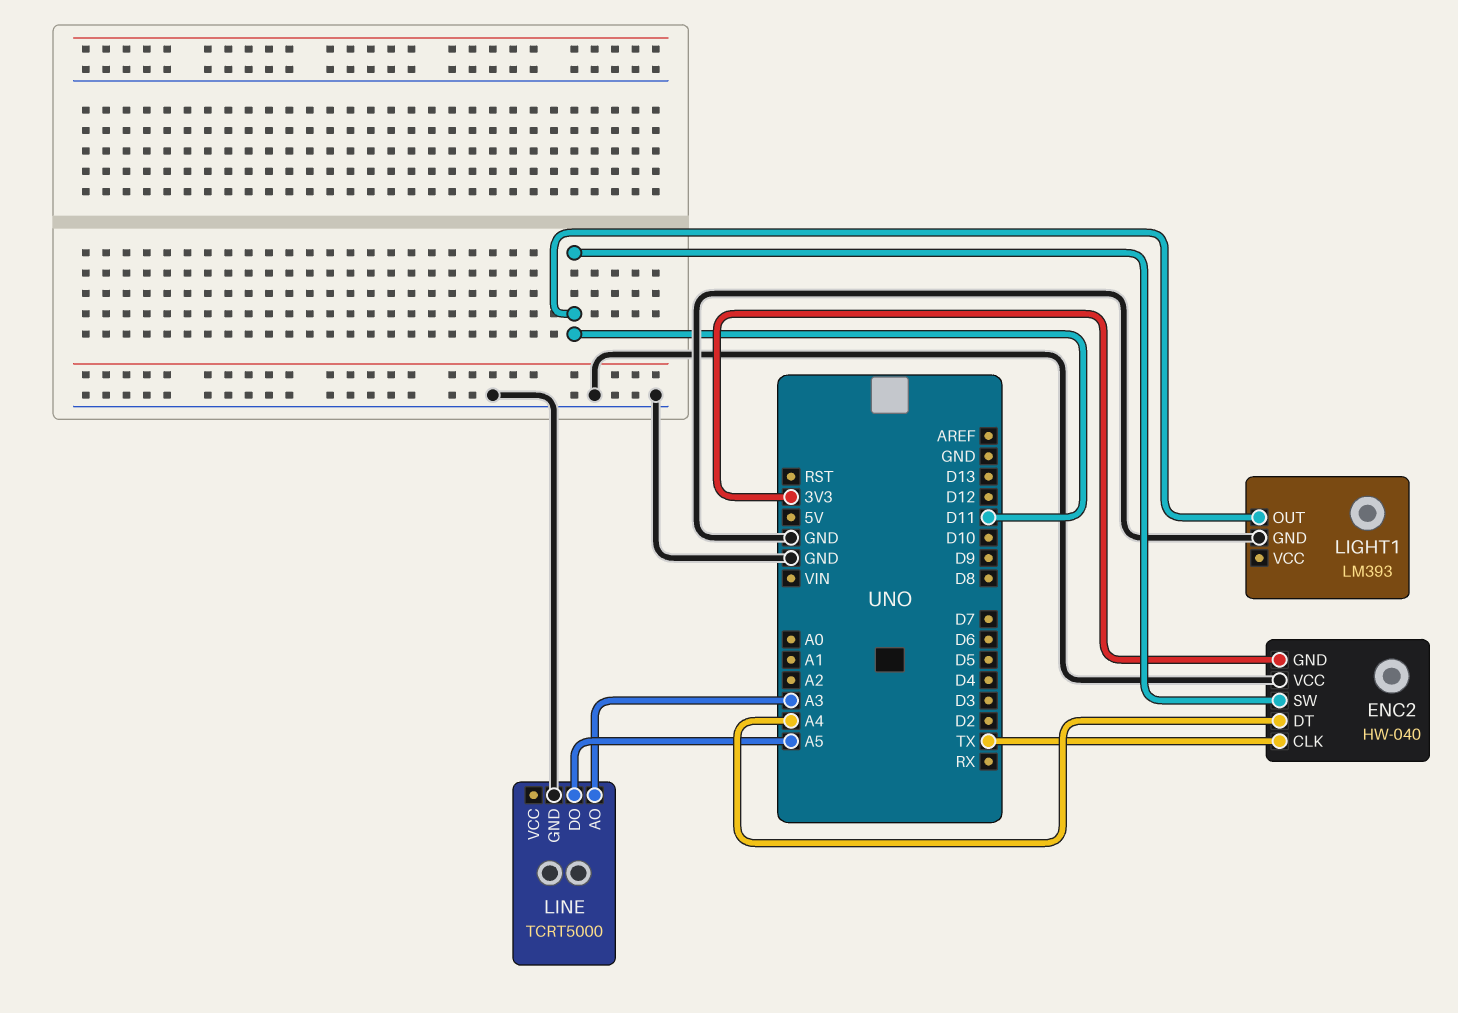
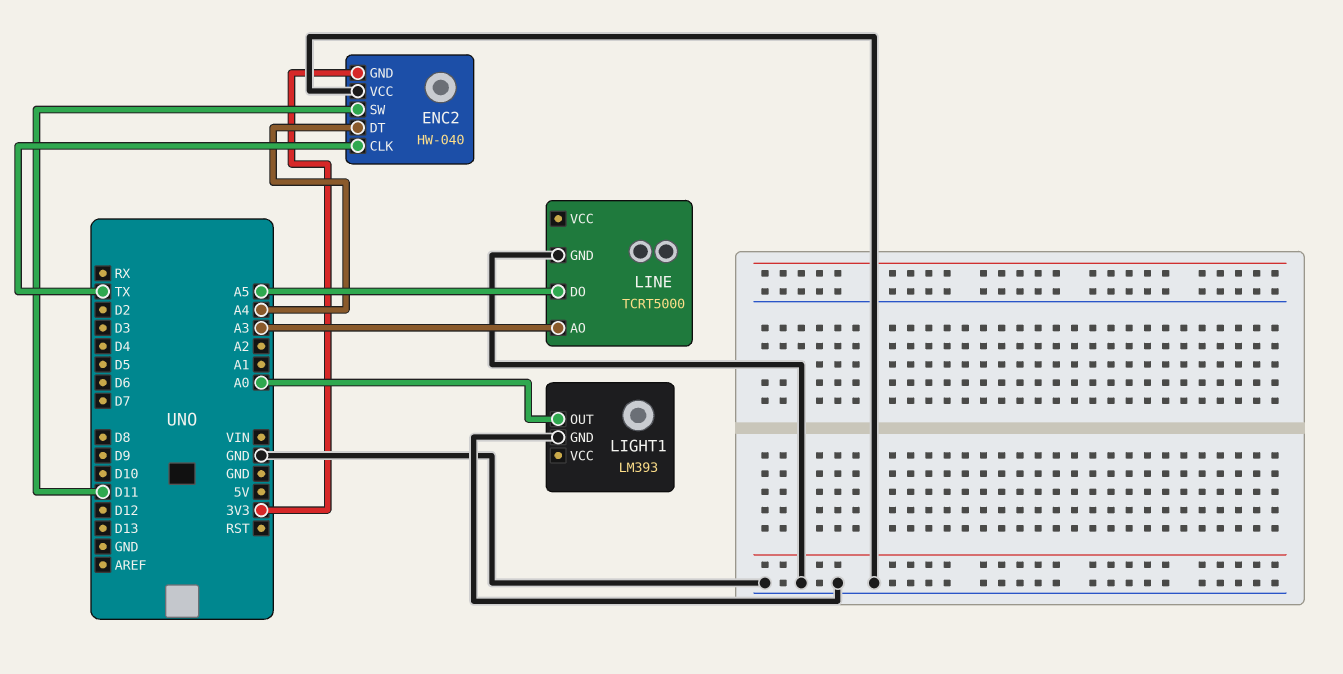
LIGHT1 pin OUT: D11 -> A0

